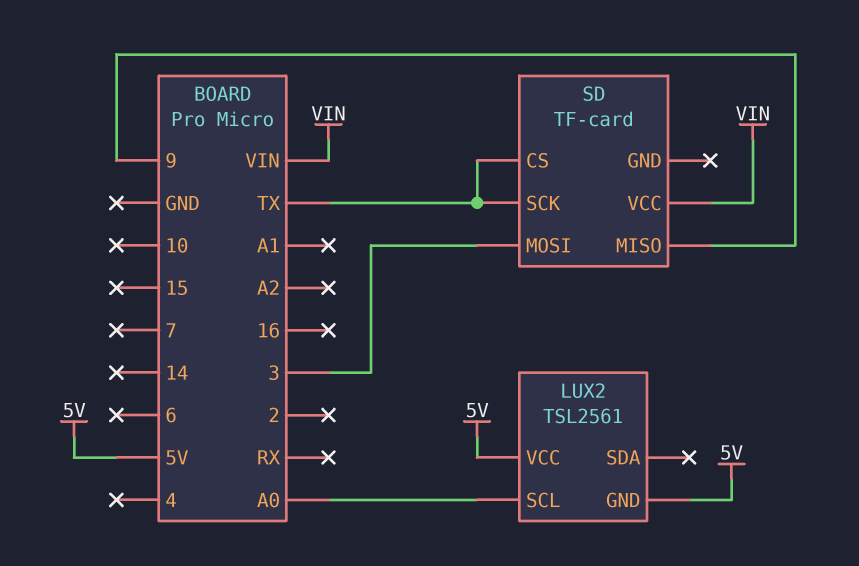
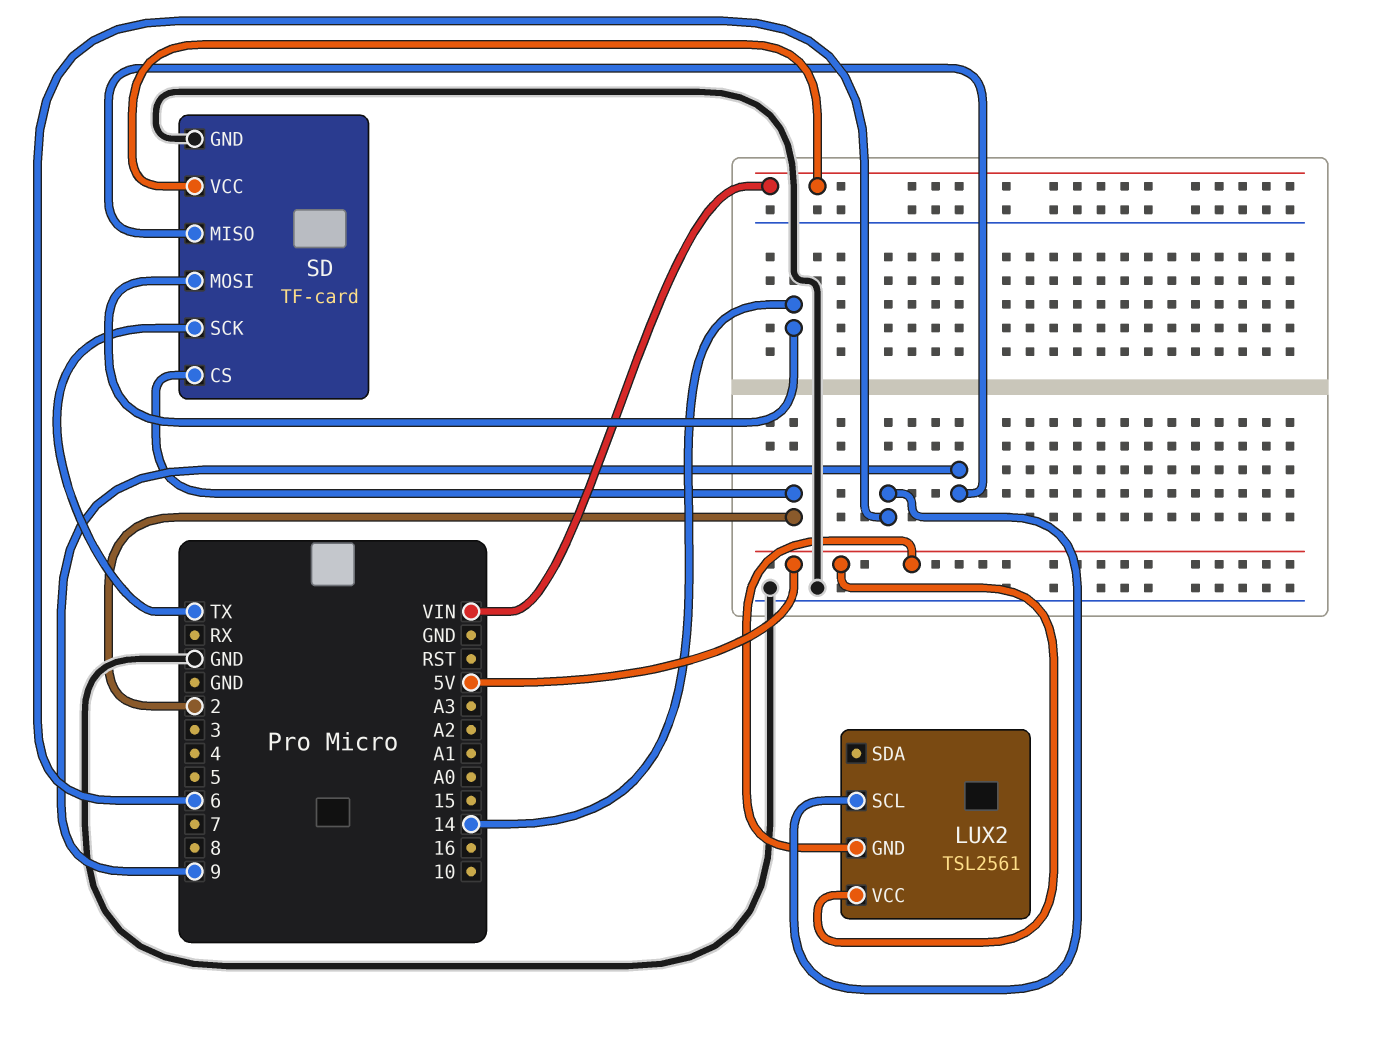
LUX2 pin SCL: A0 -> 6
SD pin CS: TX -> 2
SD pin GND: none -> GND
SD pin MOSI: 3 -> 14

